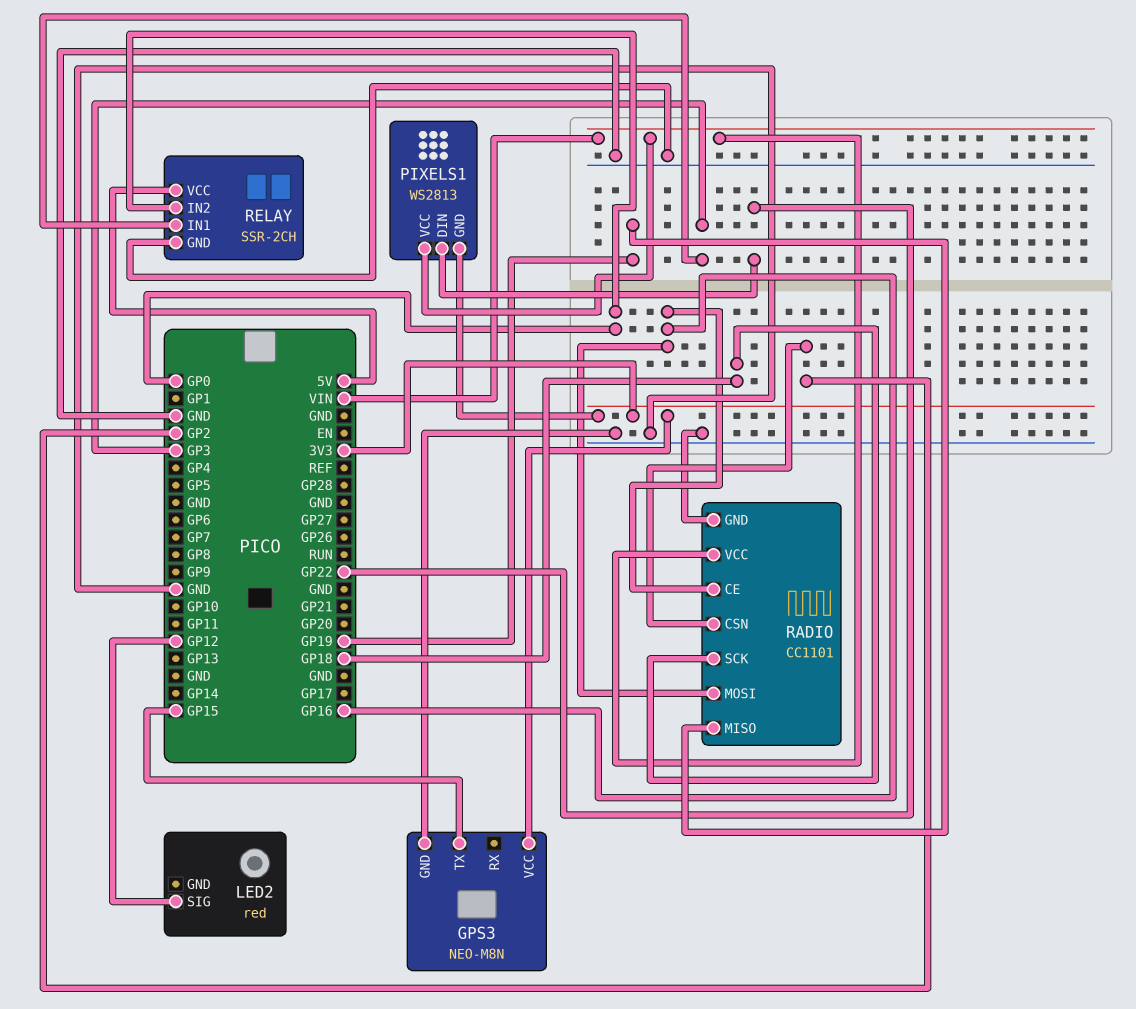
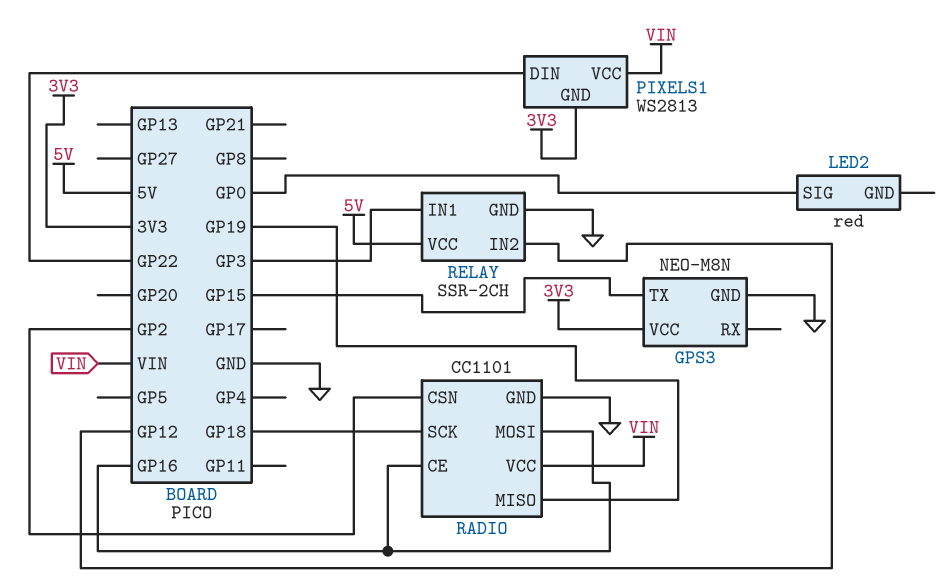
LED2 pin SIG: GP12 -> GP0
RELAY pin IN2: GP0 -> GP12

